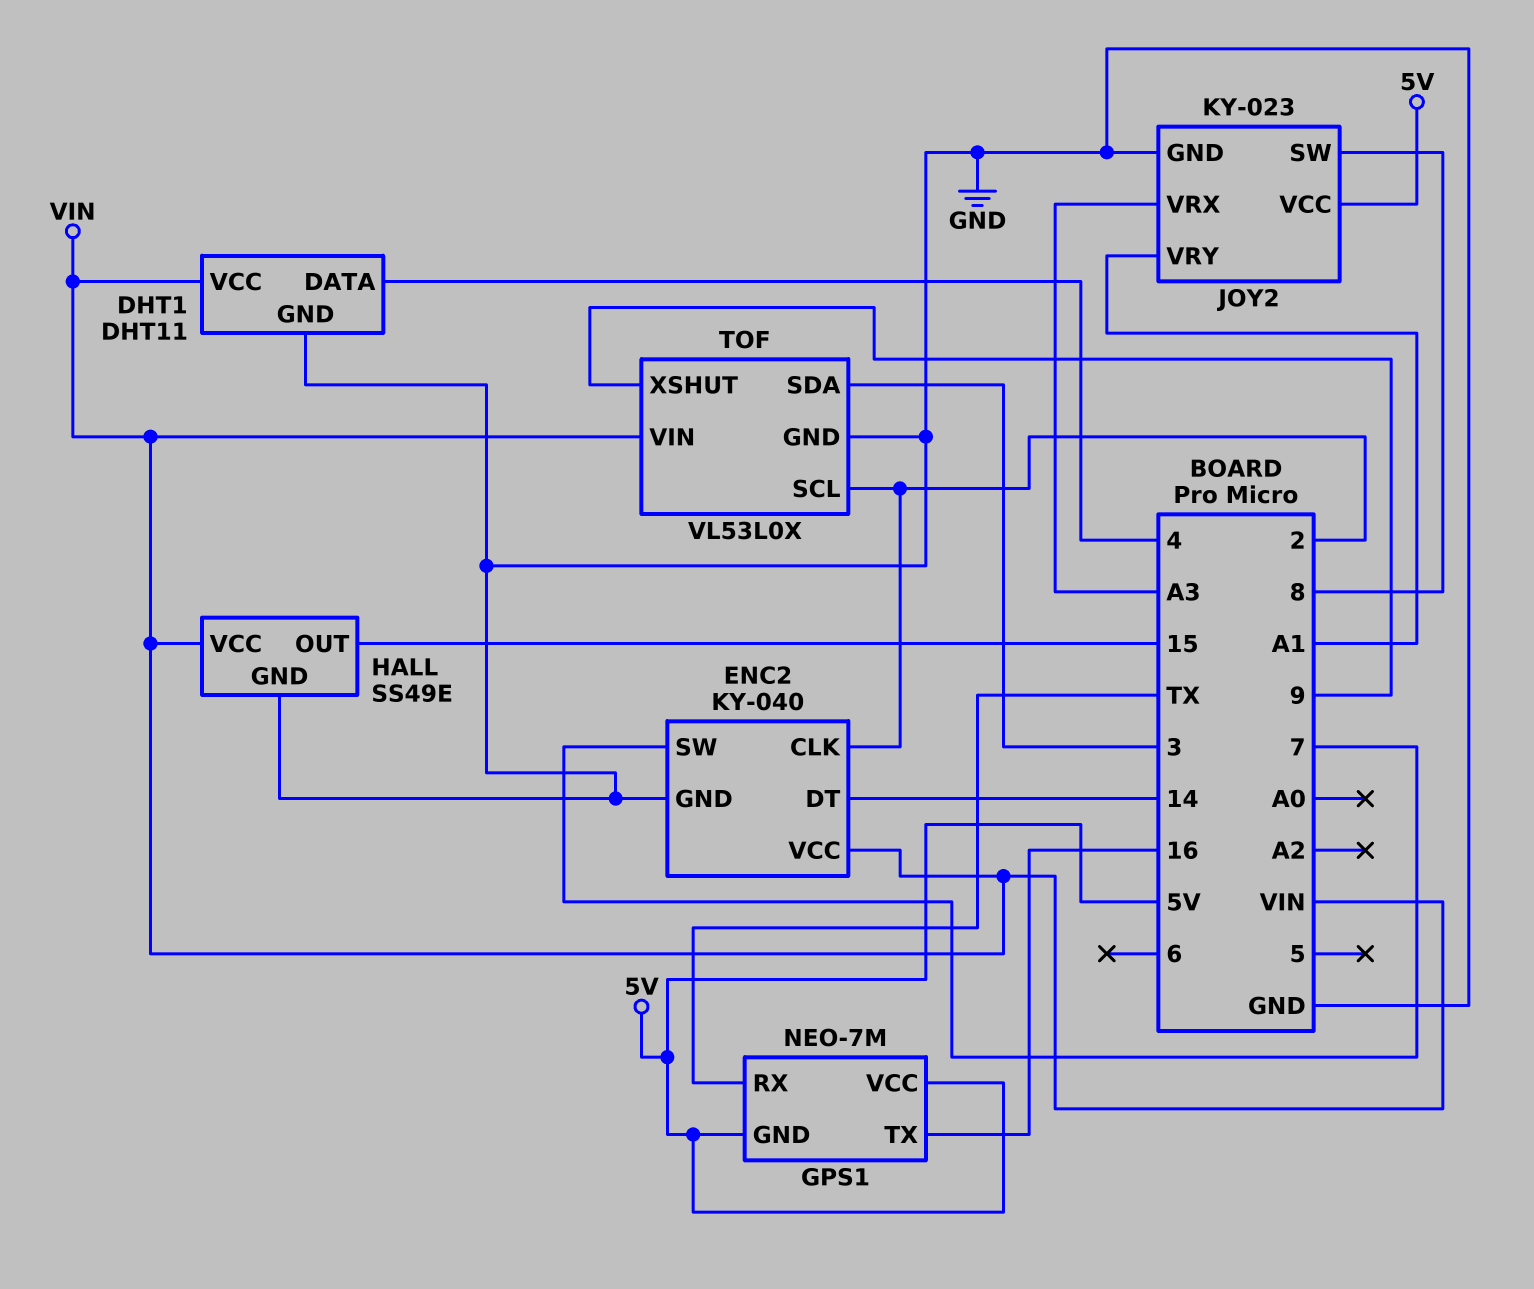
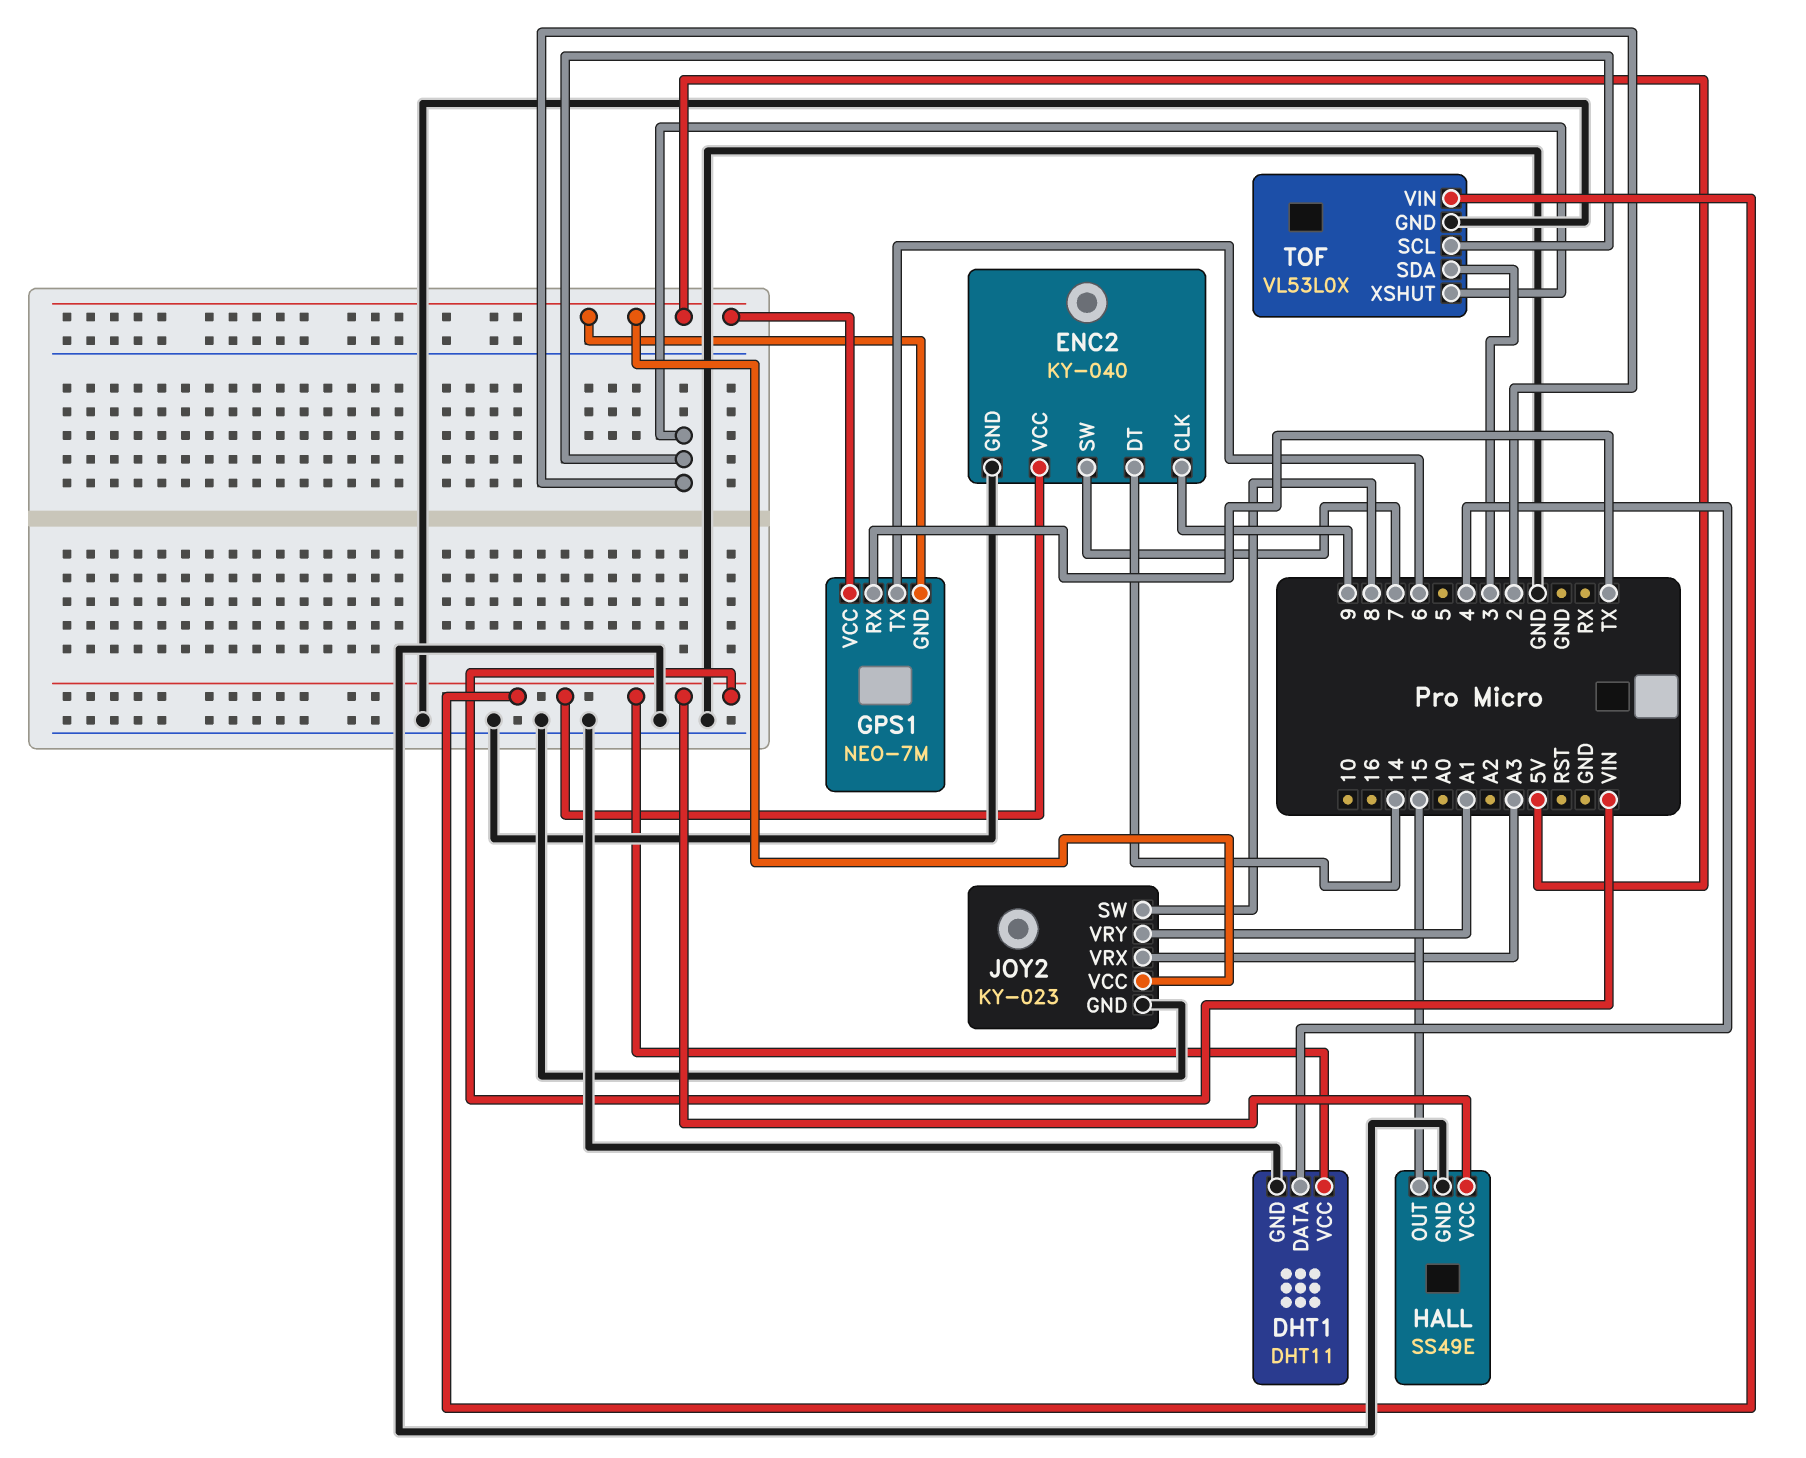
ENC2 pin CLK: 2 -> 9
GPS1 pin TX: 16 -> 6
TOF pin XSHUT: 9 -> 2

